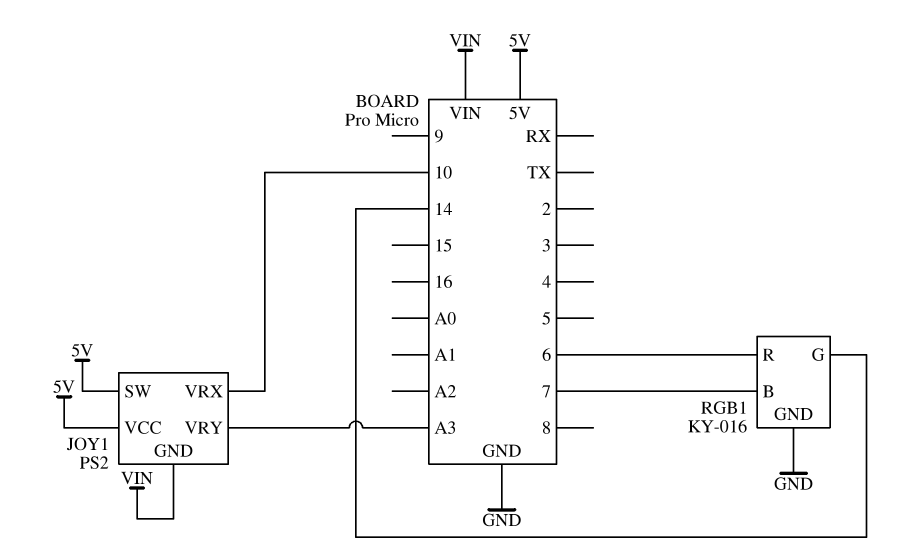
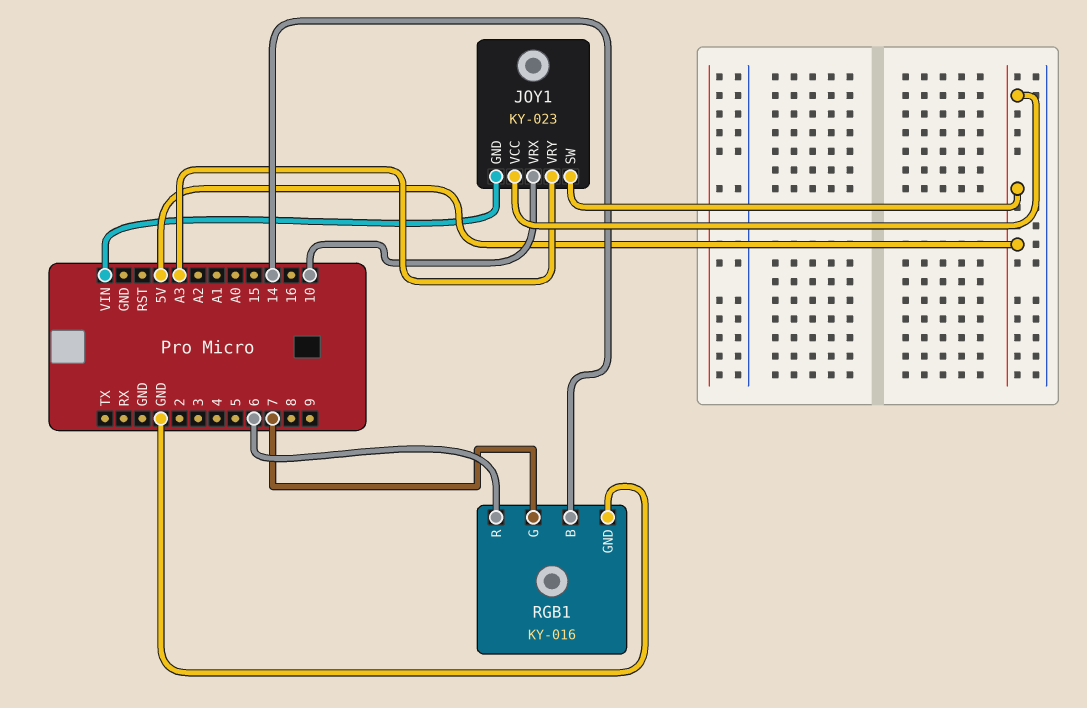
JOY1: PS2 -> KY-023
RGB1 pin B: 7 -> 14
RGB1 pin G: 14 -> 7

